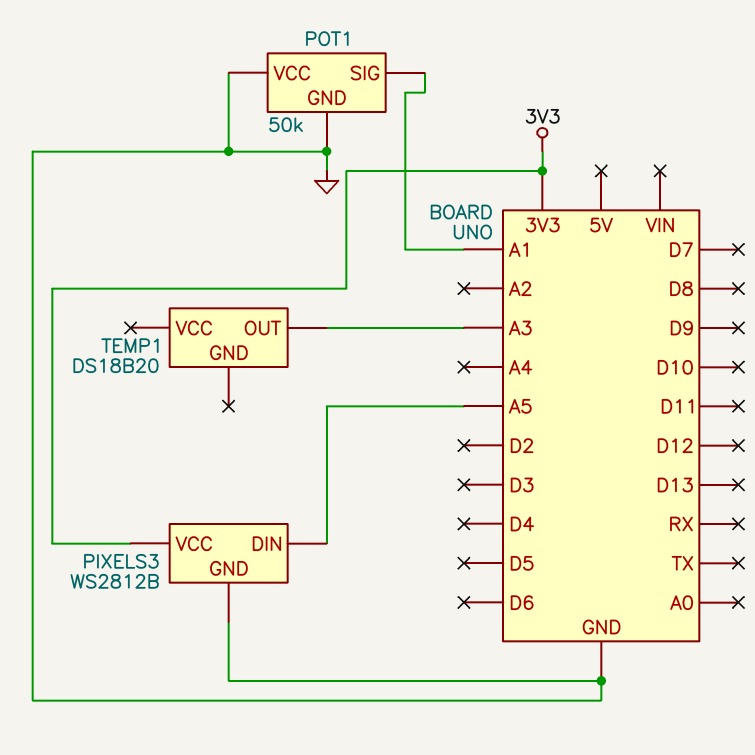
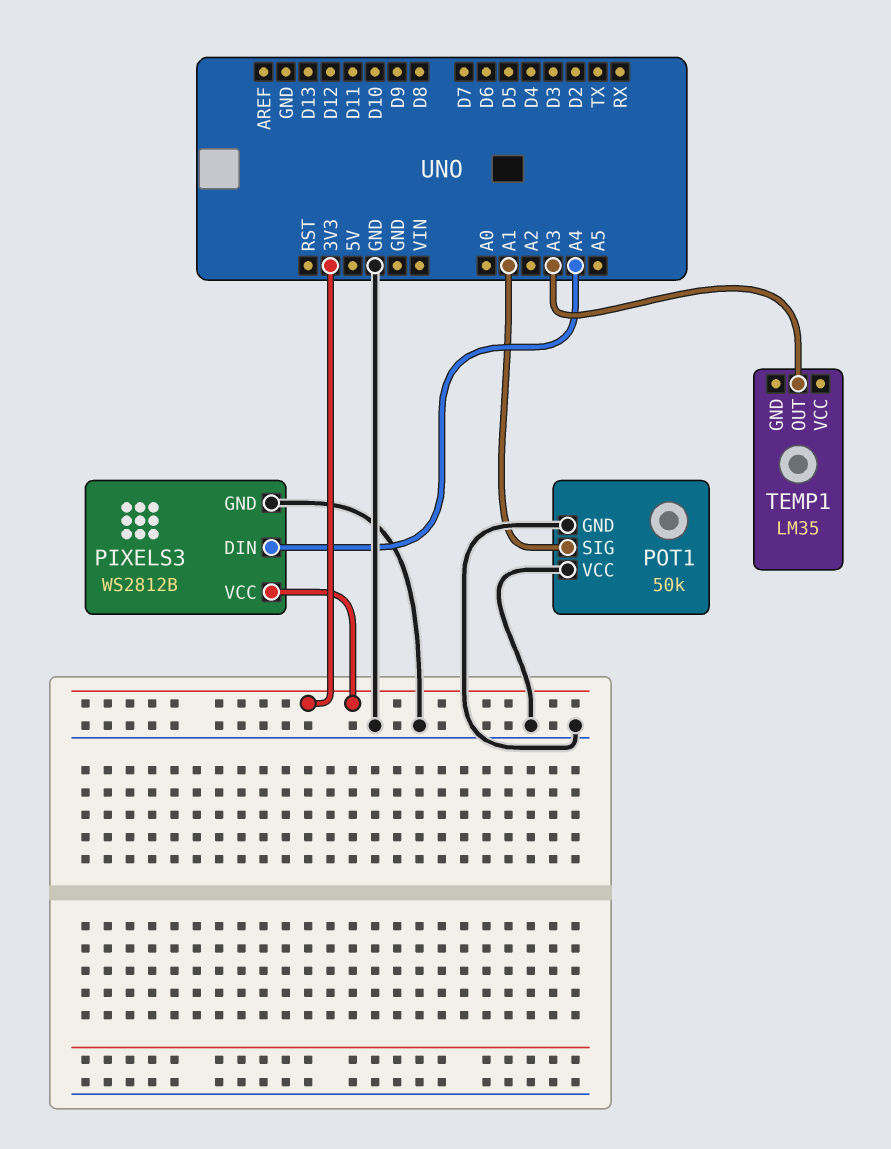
PIXELS3 pin DIN: A5 -> A4
TEMP1: DS18B20 -> LM35

